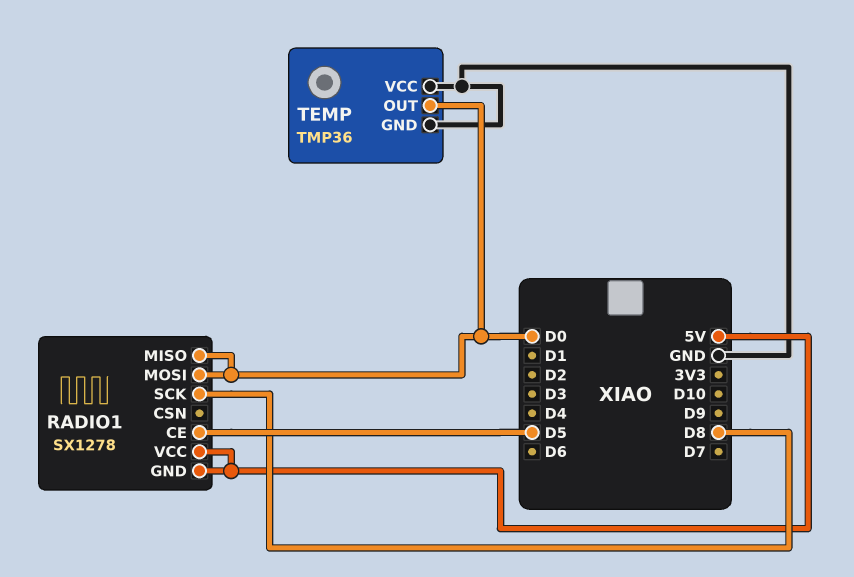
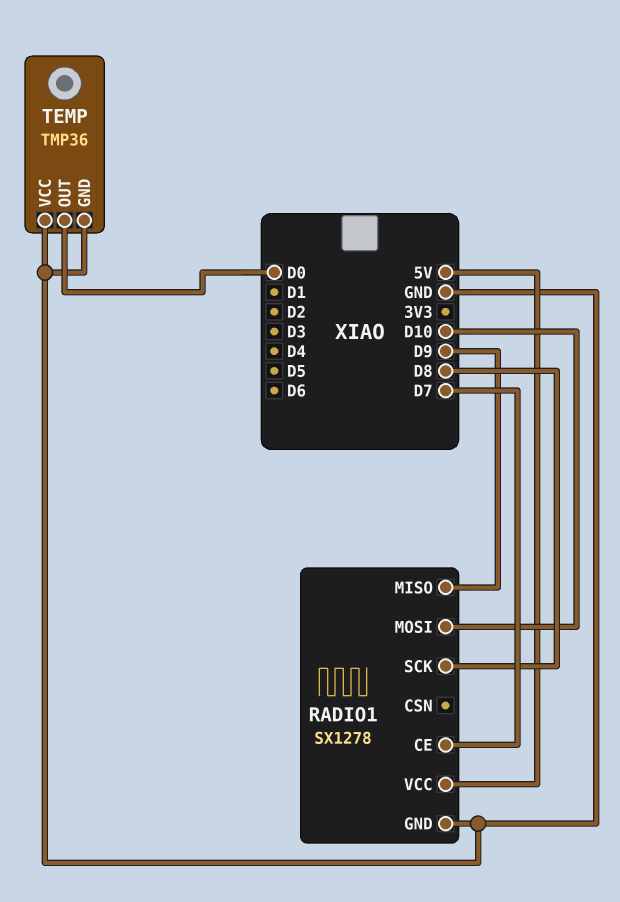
RADIO1 pin CE: D5 -> D7
RADIO1 pin GND: 5V -> GND
RADIO1 pin MISO: D0 -> D9
RADIO1 pin MOSI: D0 -> D10

